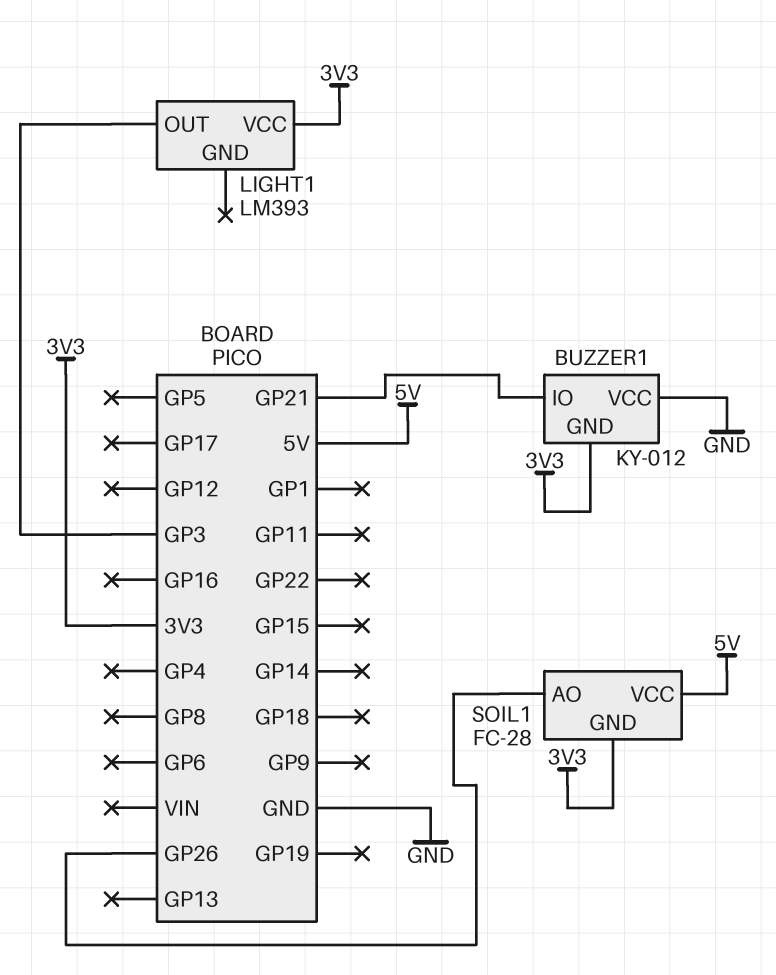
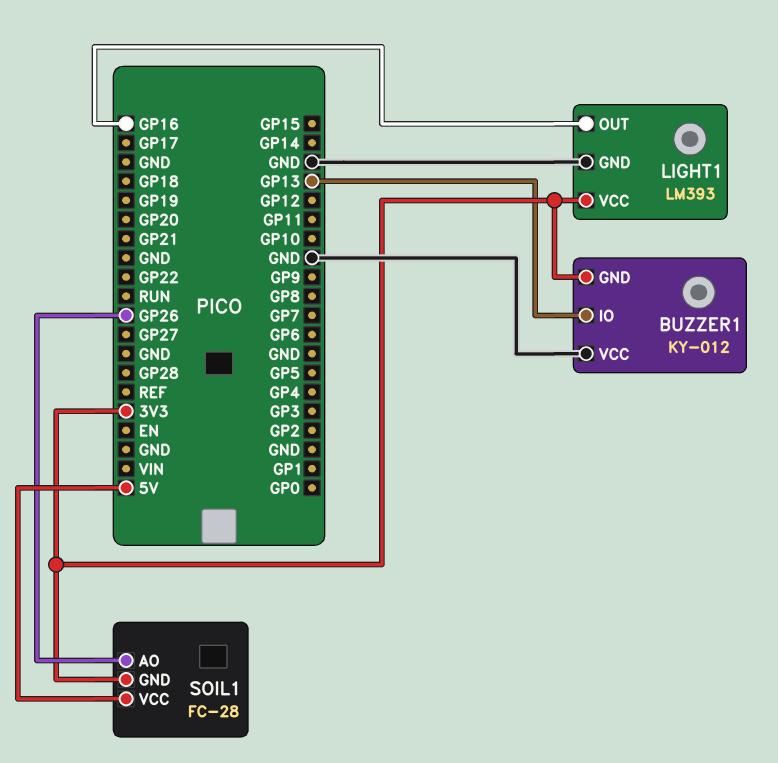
BUZZER1 pin IO: GP21 -> GP13
LIGHT1 pin GND: none -> GND
LIGHT1 pin OUT: GP3 -> GP16

